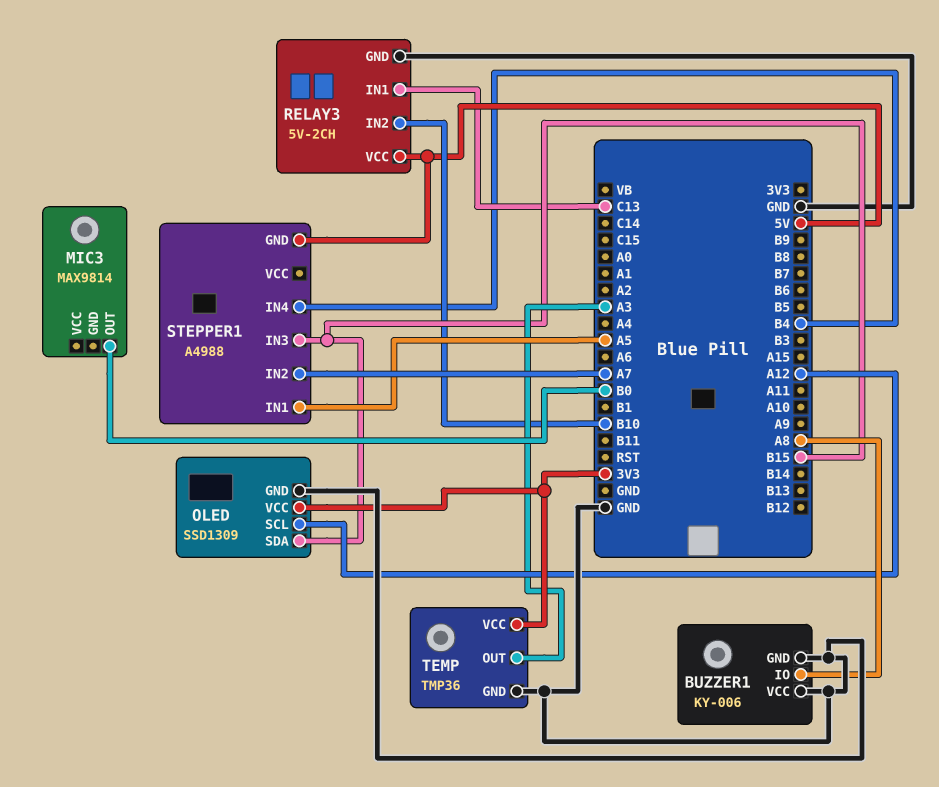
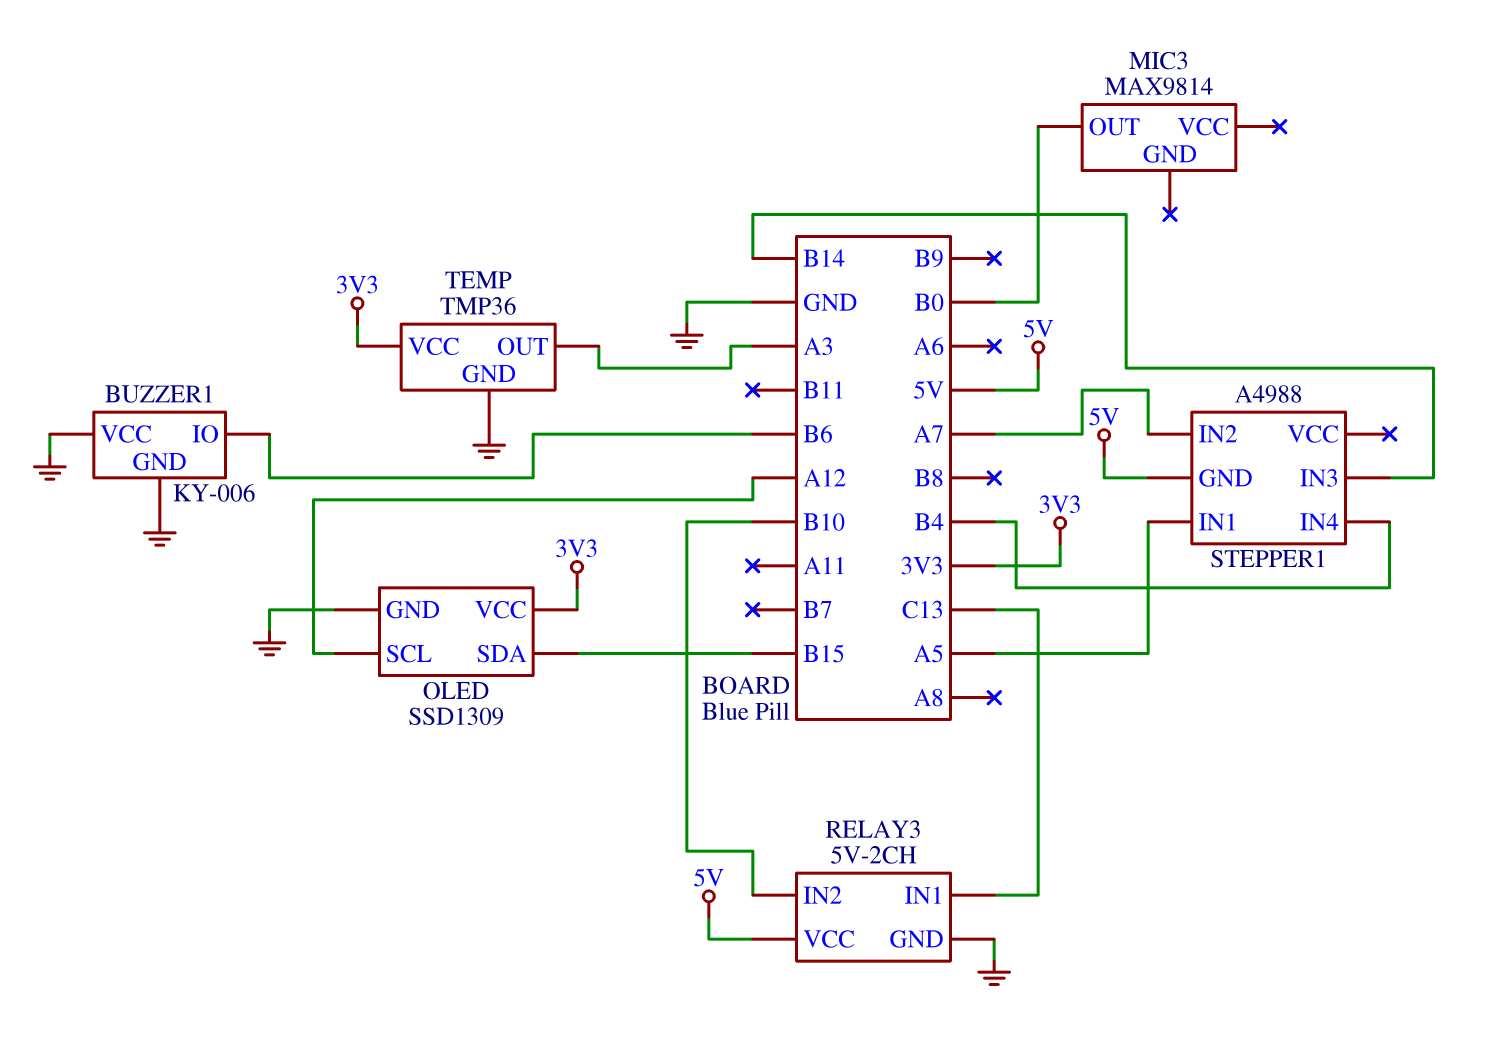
BUZZER1 pin IO: A8 -> B6
STEPPER1 pin IN3: B15 -> B14

